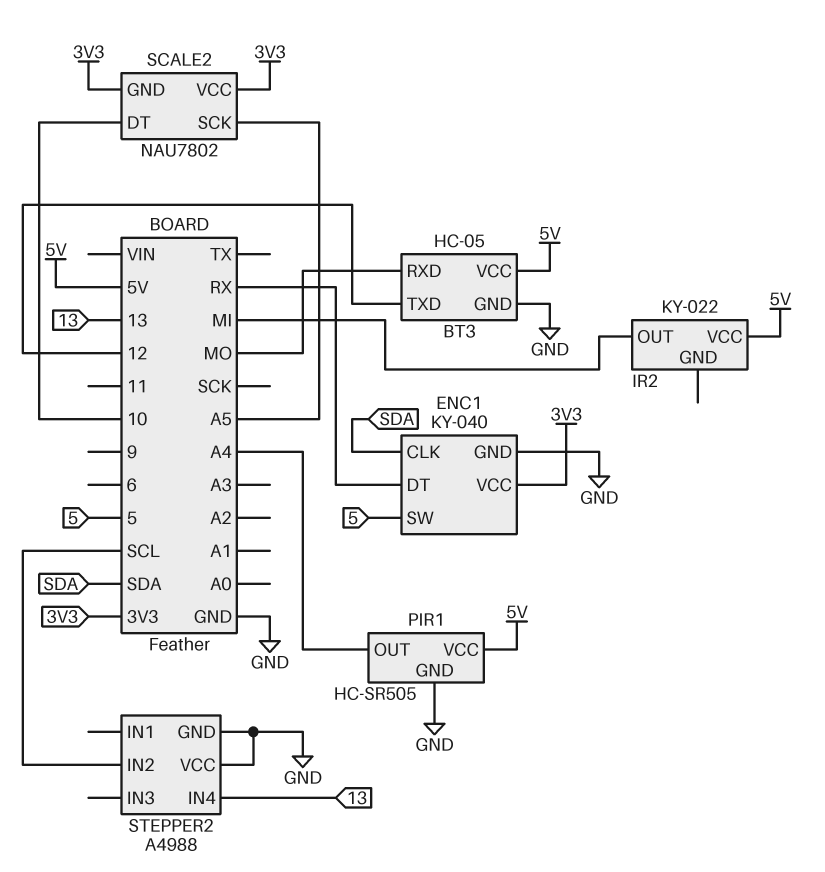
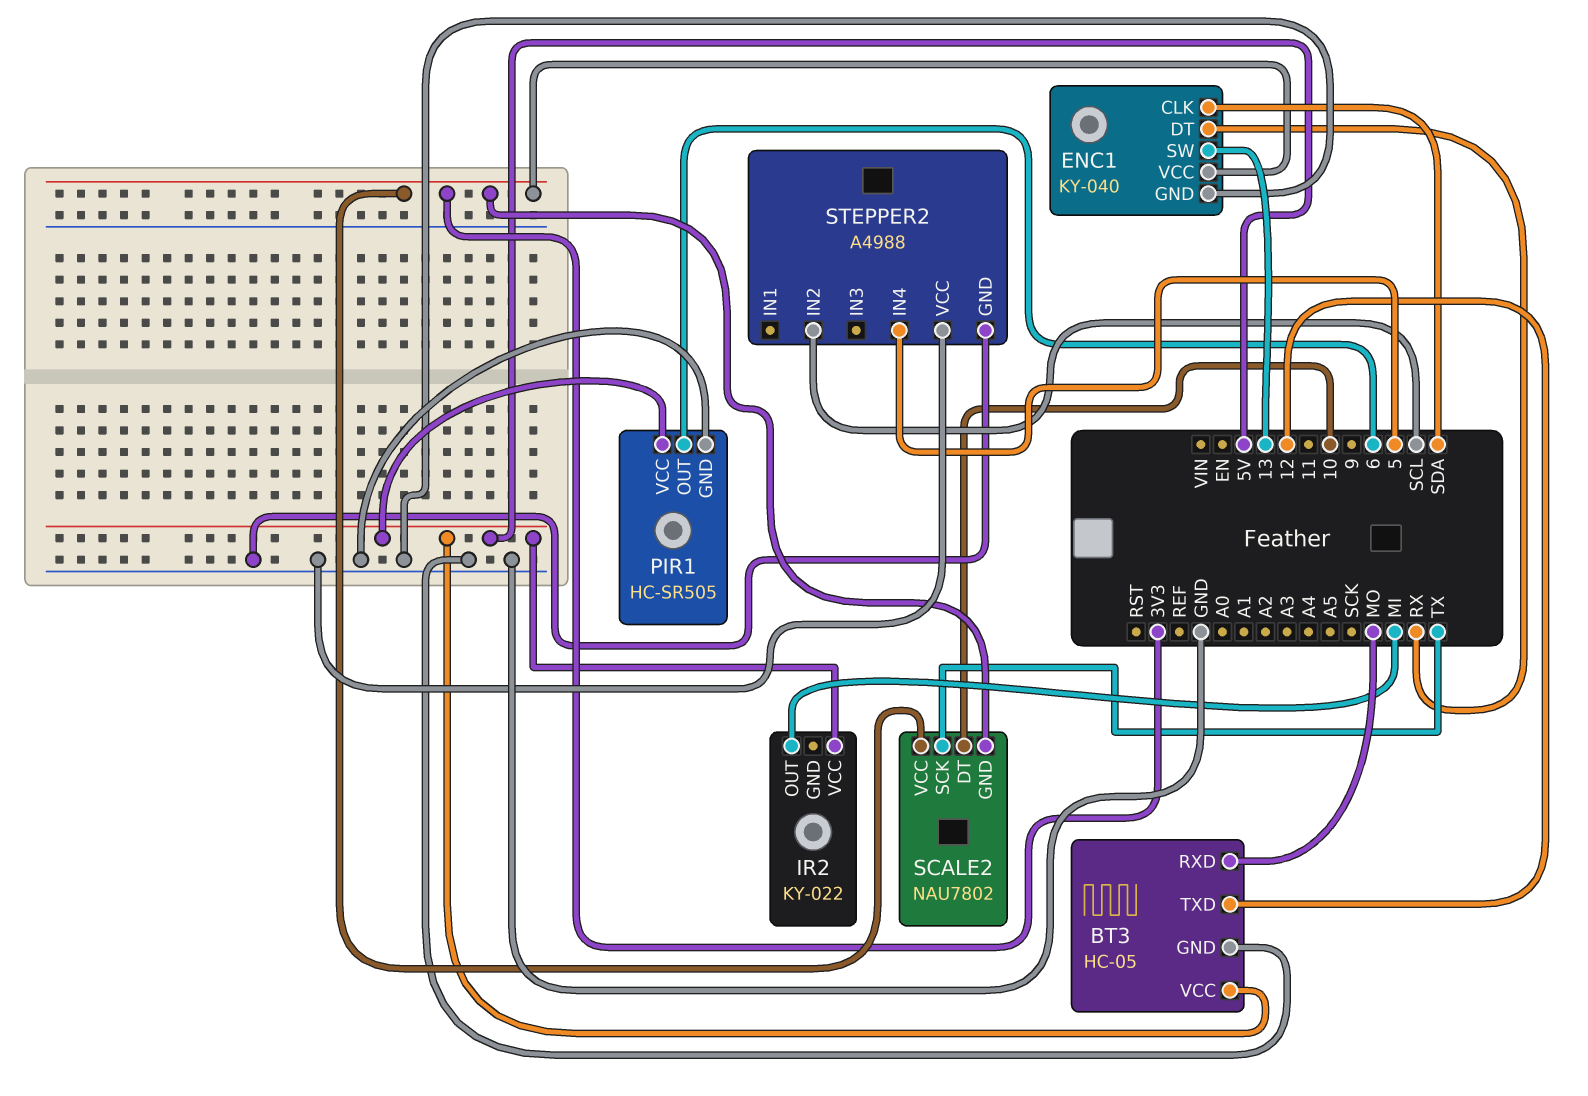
ENC1 pin SW: 5 -> 13
PIR1 pin OUT: A4 -> 6
SCALE2 pin SCK: A5 -> TX
STEPPER2 pin IN4: 13 -> 5

